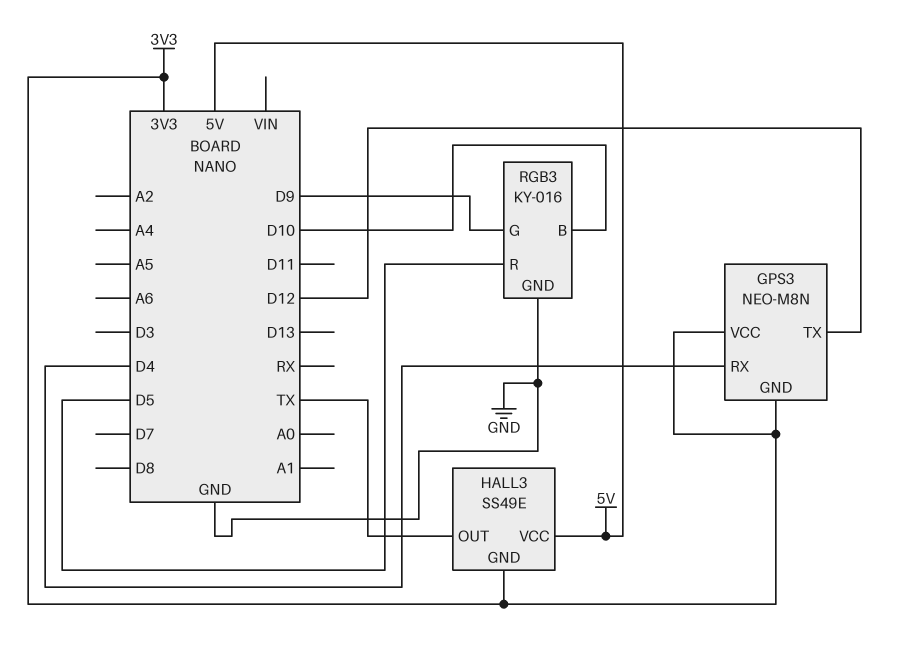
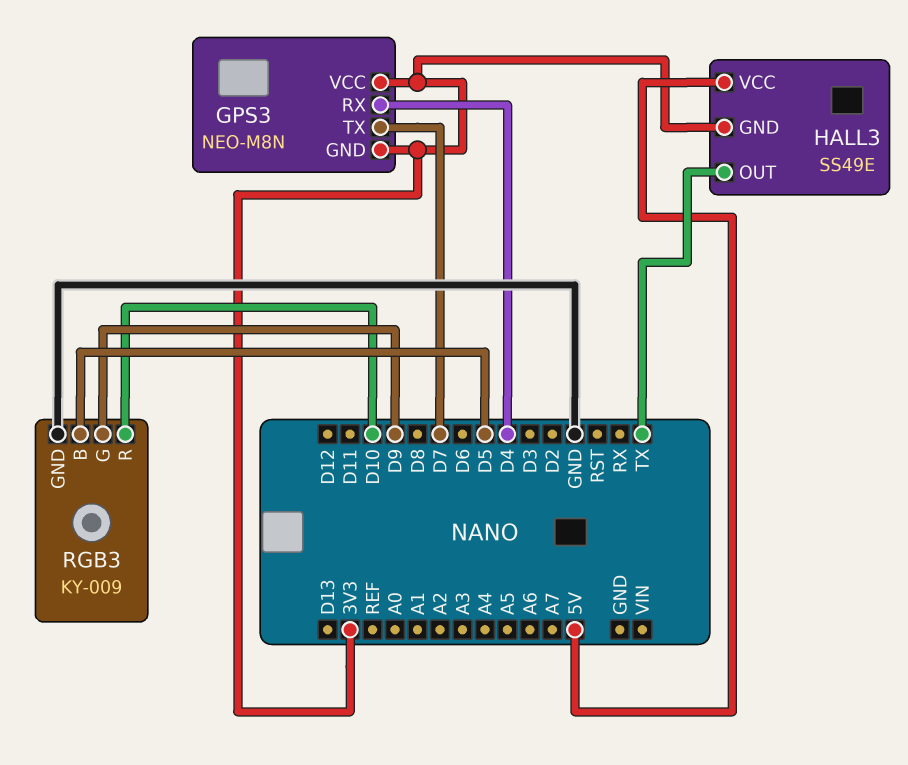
GPS3 pin TX: D12 -> D7
RGB3: KY-016 -> KY-009
RGB3 pin B: D10 -> D5
RGB3 pin R: D5 -> D10

